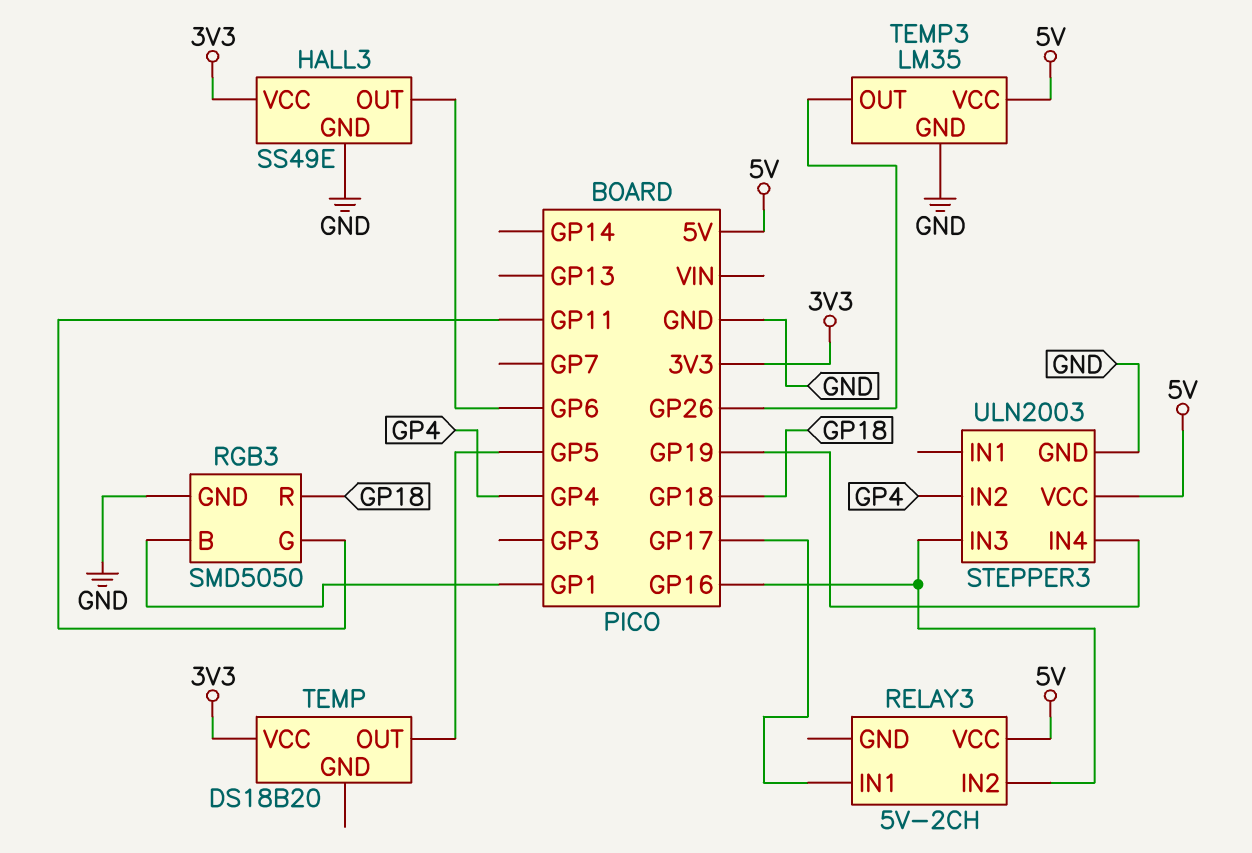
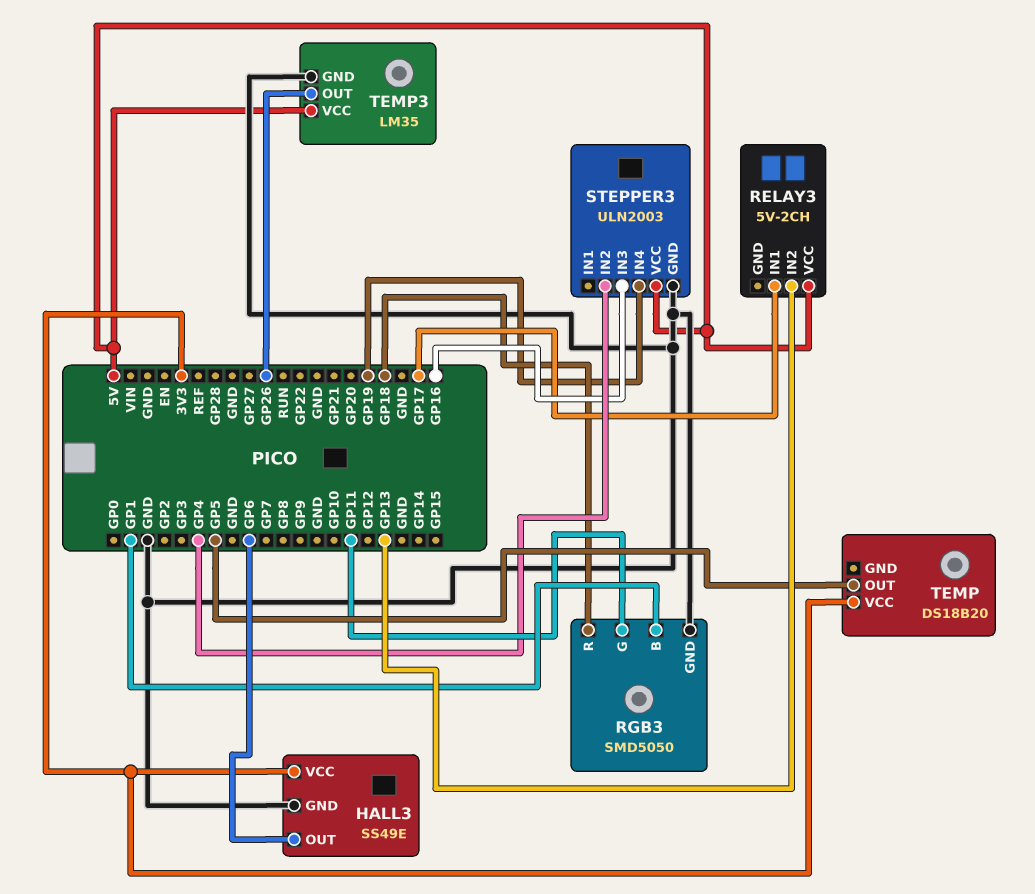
RELAY3 pin IN2: GP16 -> GP13

